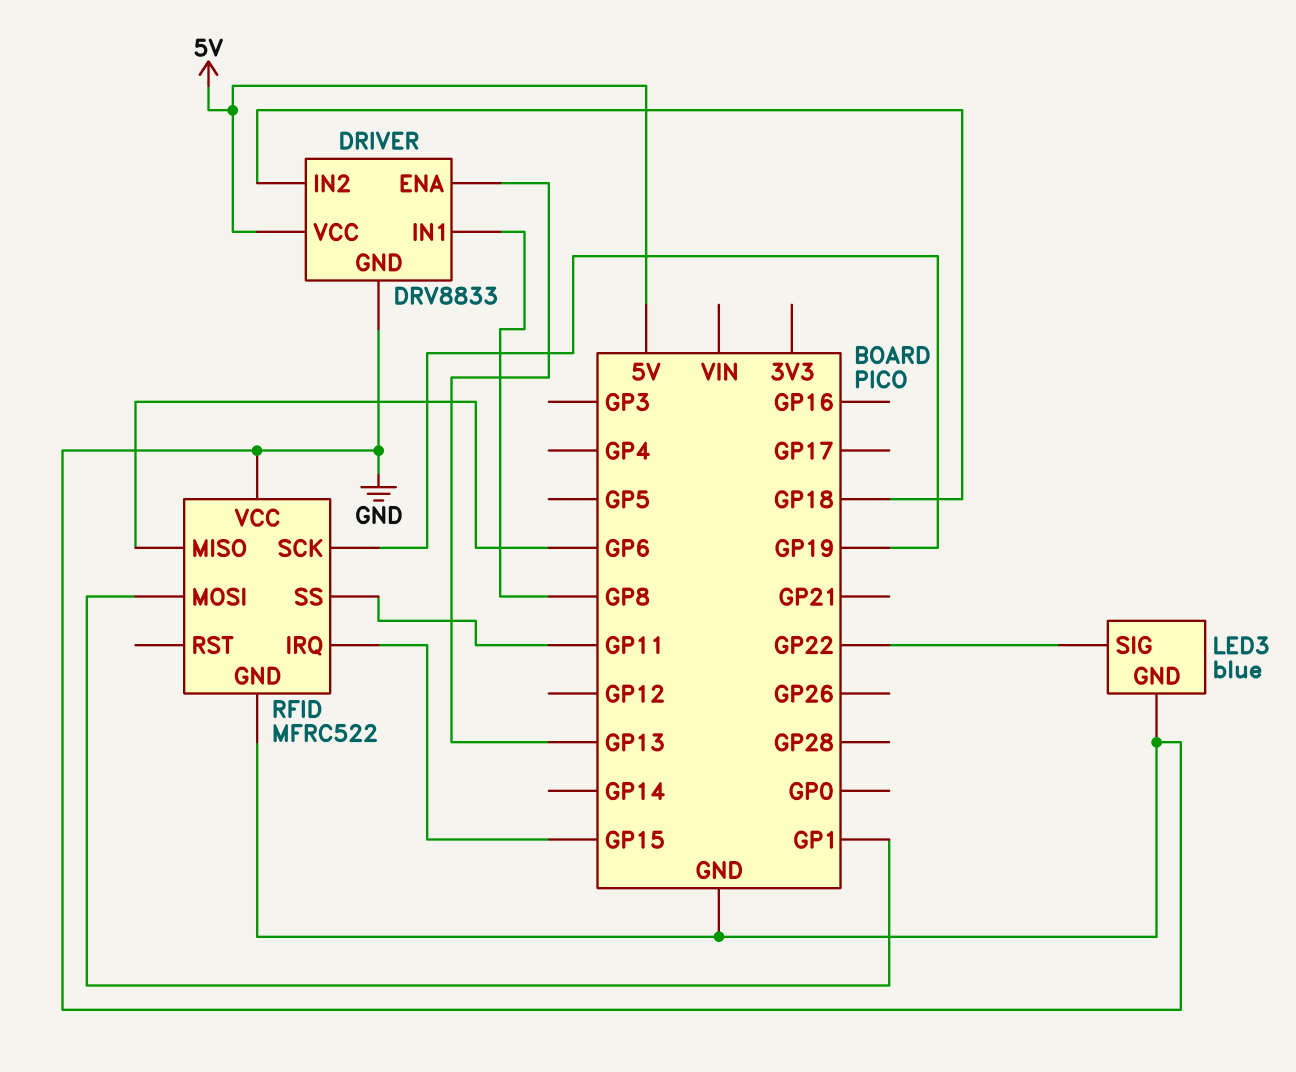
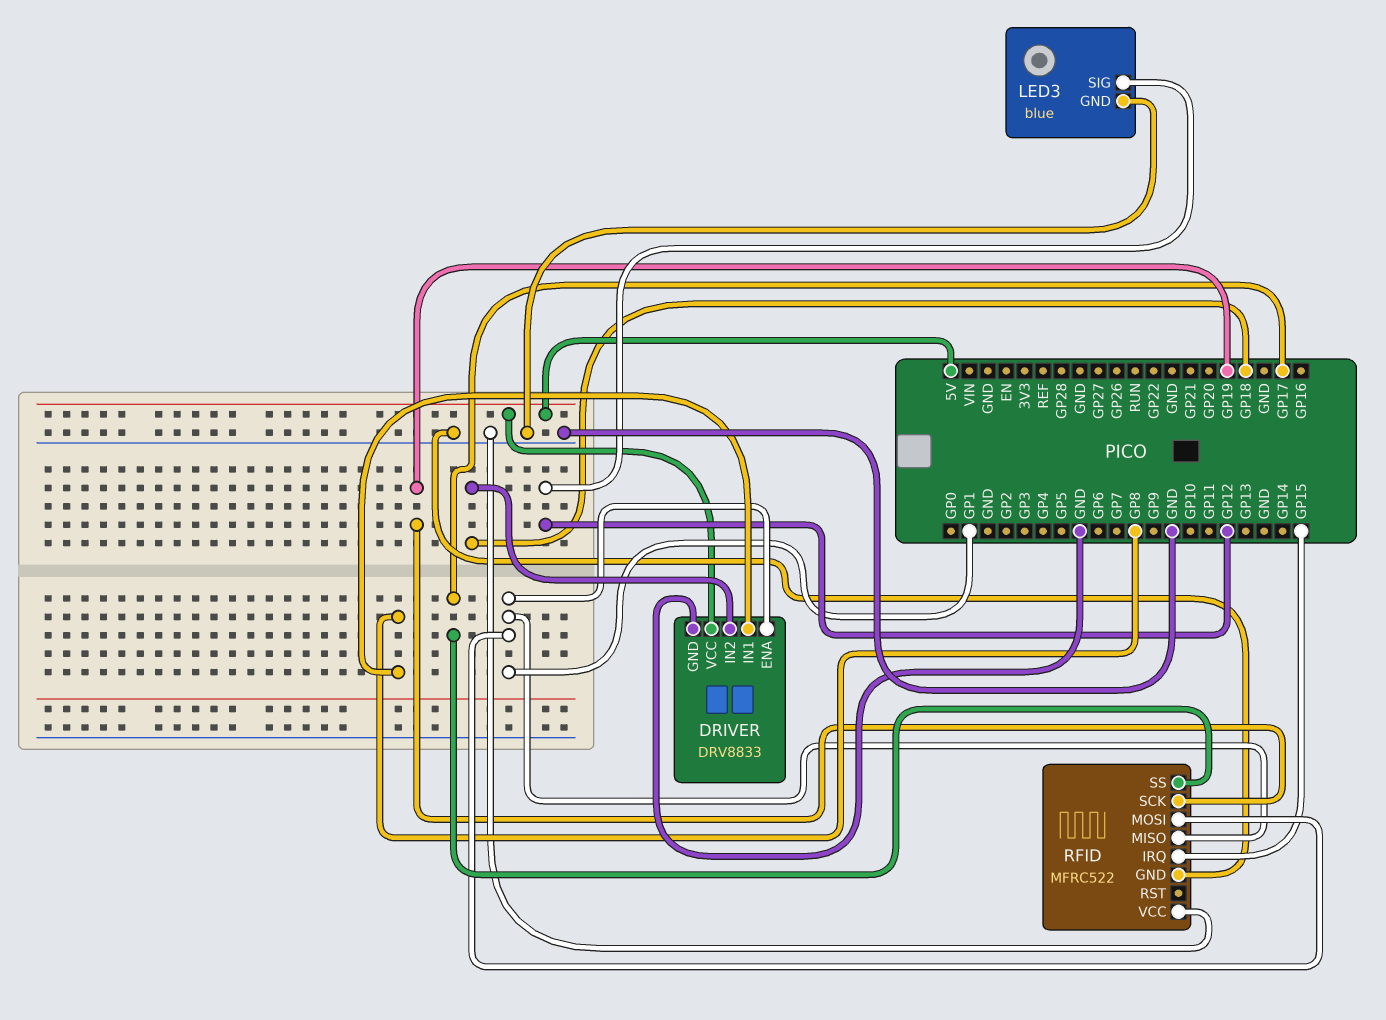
DRIVER pin ENA: GP13 -> GP1
LED3 pin SIG: GP22 -> GP12
RFID pin MISO: GP6 -> GP1
RFID pin SS: GP11 -> GP17

